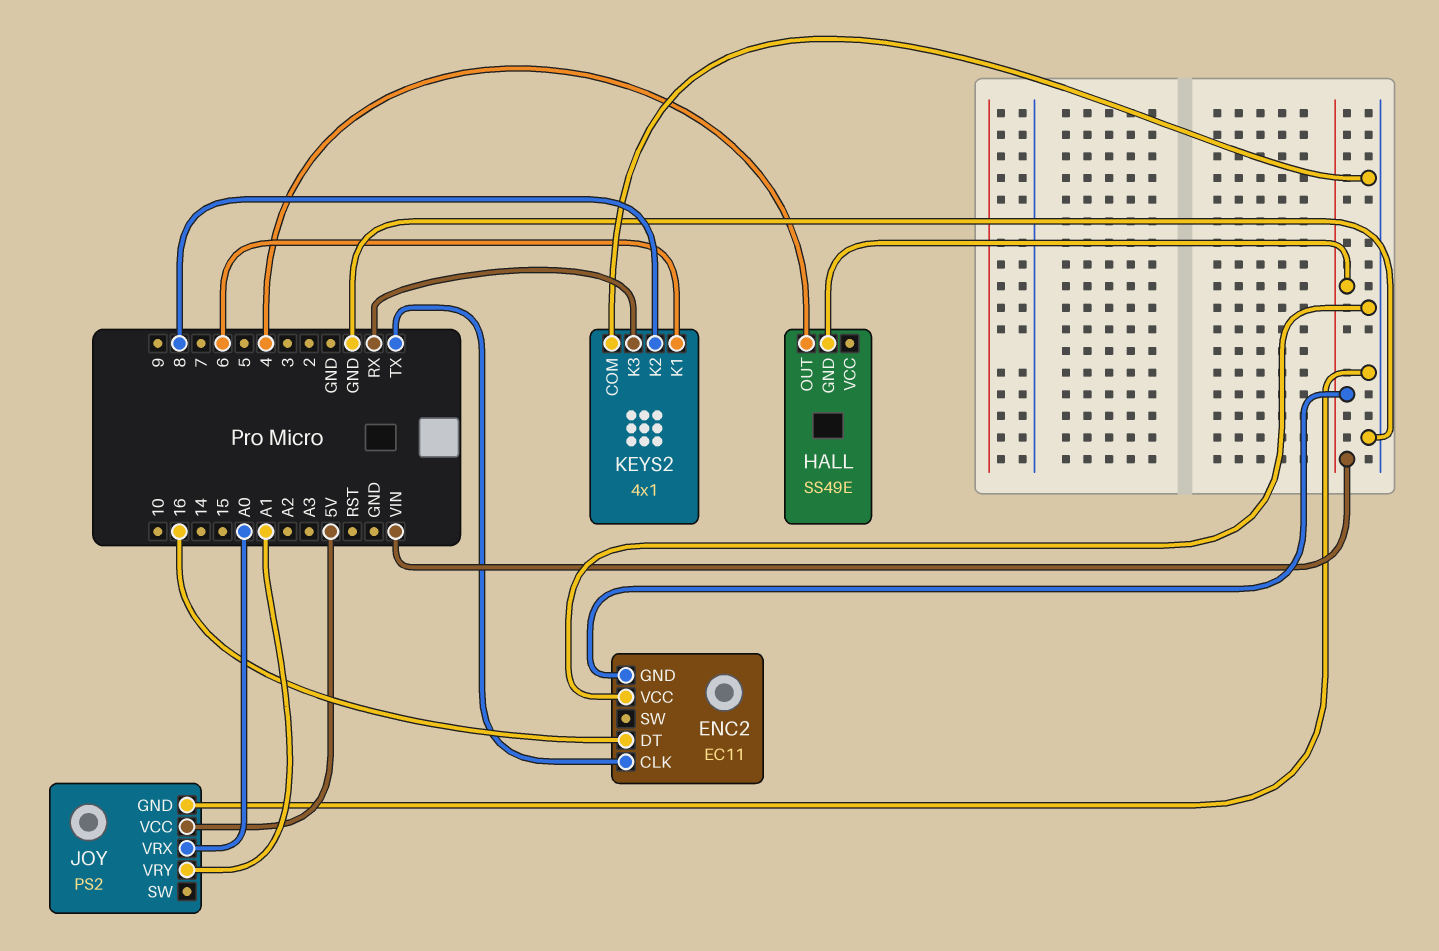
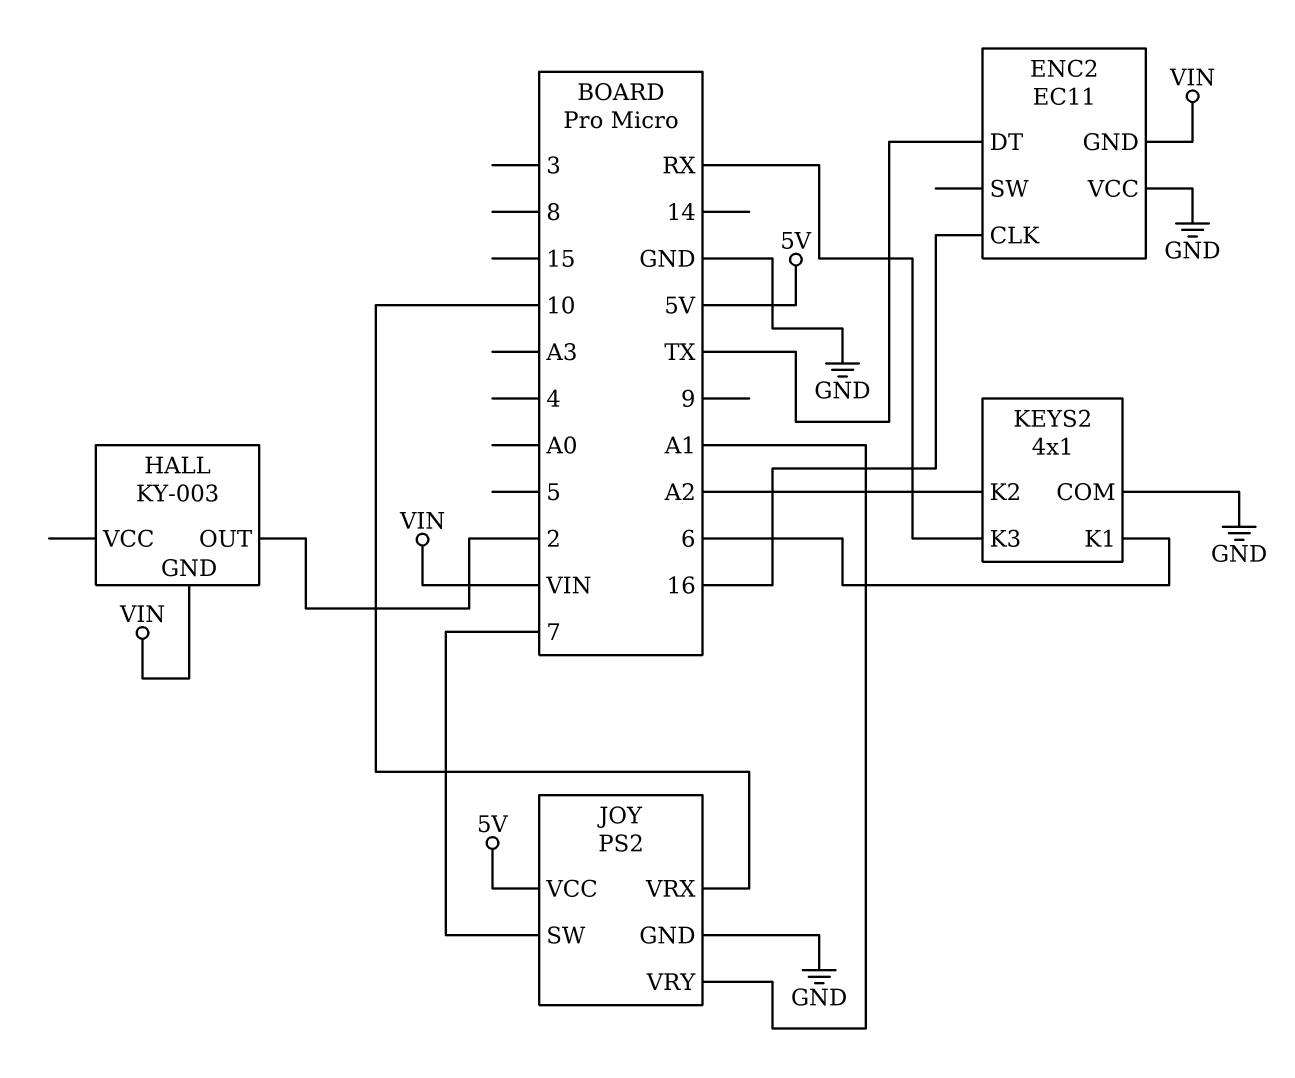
ENC2 pin CLK: TX -> 16
ENC2 pin DT: 16 -> TX
HALL: SS49E -> KY-003
HALL pin OUT: 4 -> 2
JOY pin SW: none -> 7
JOY pin VRX: A0 -> 10
KEYS2 pin K2: 8 -> A2

